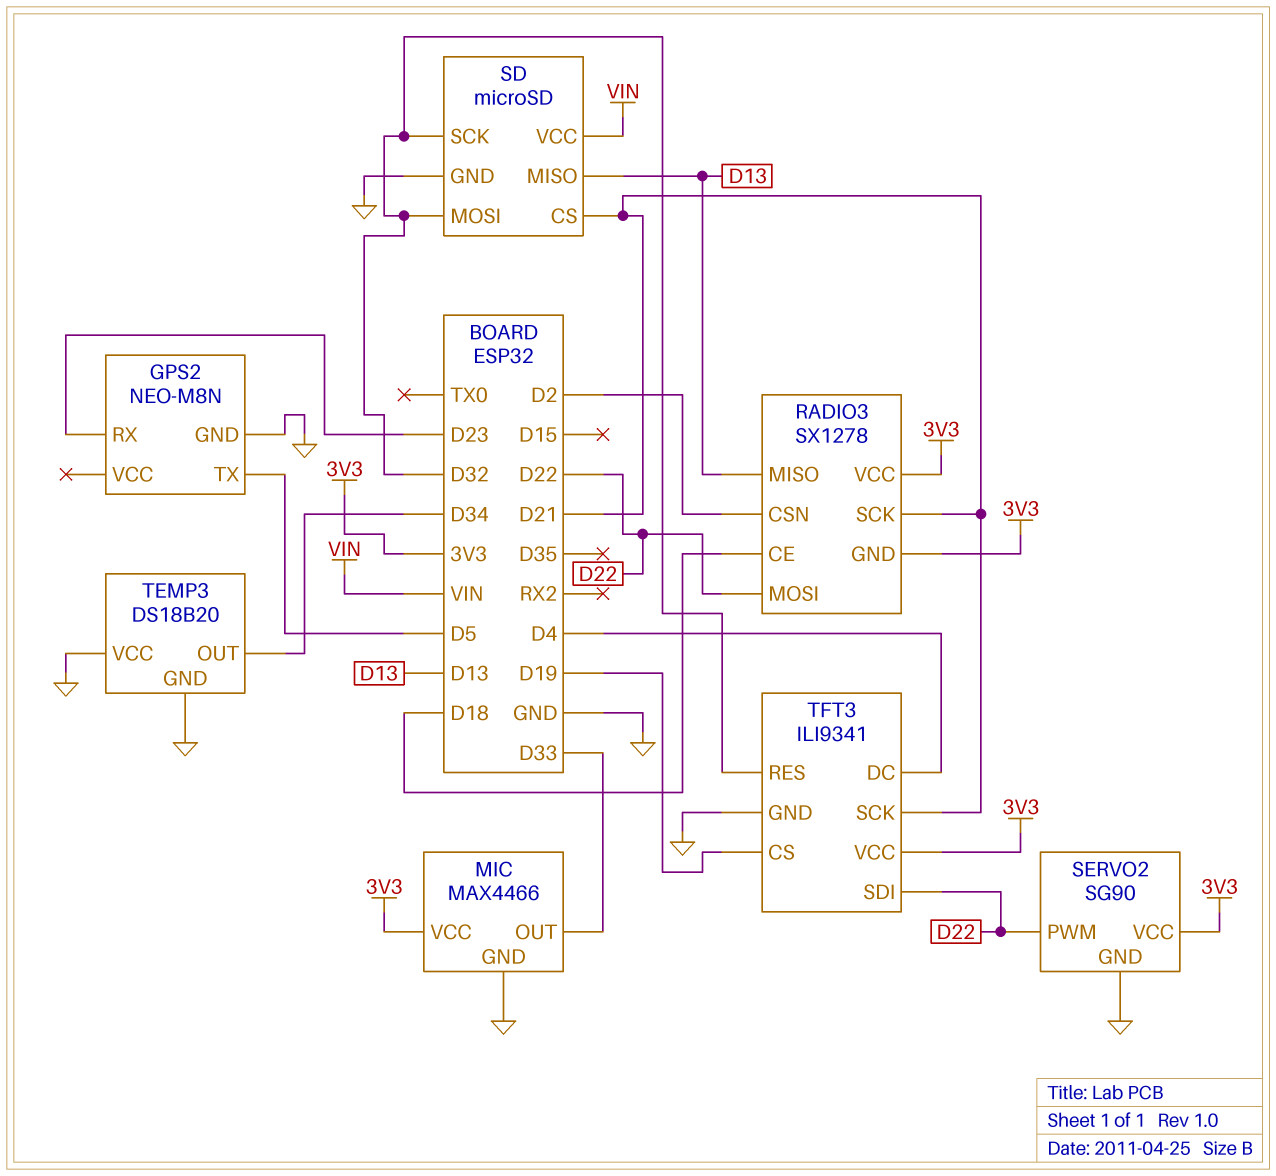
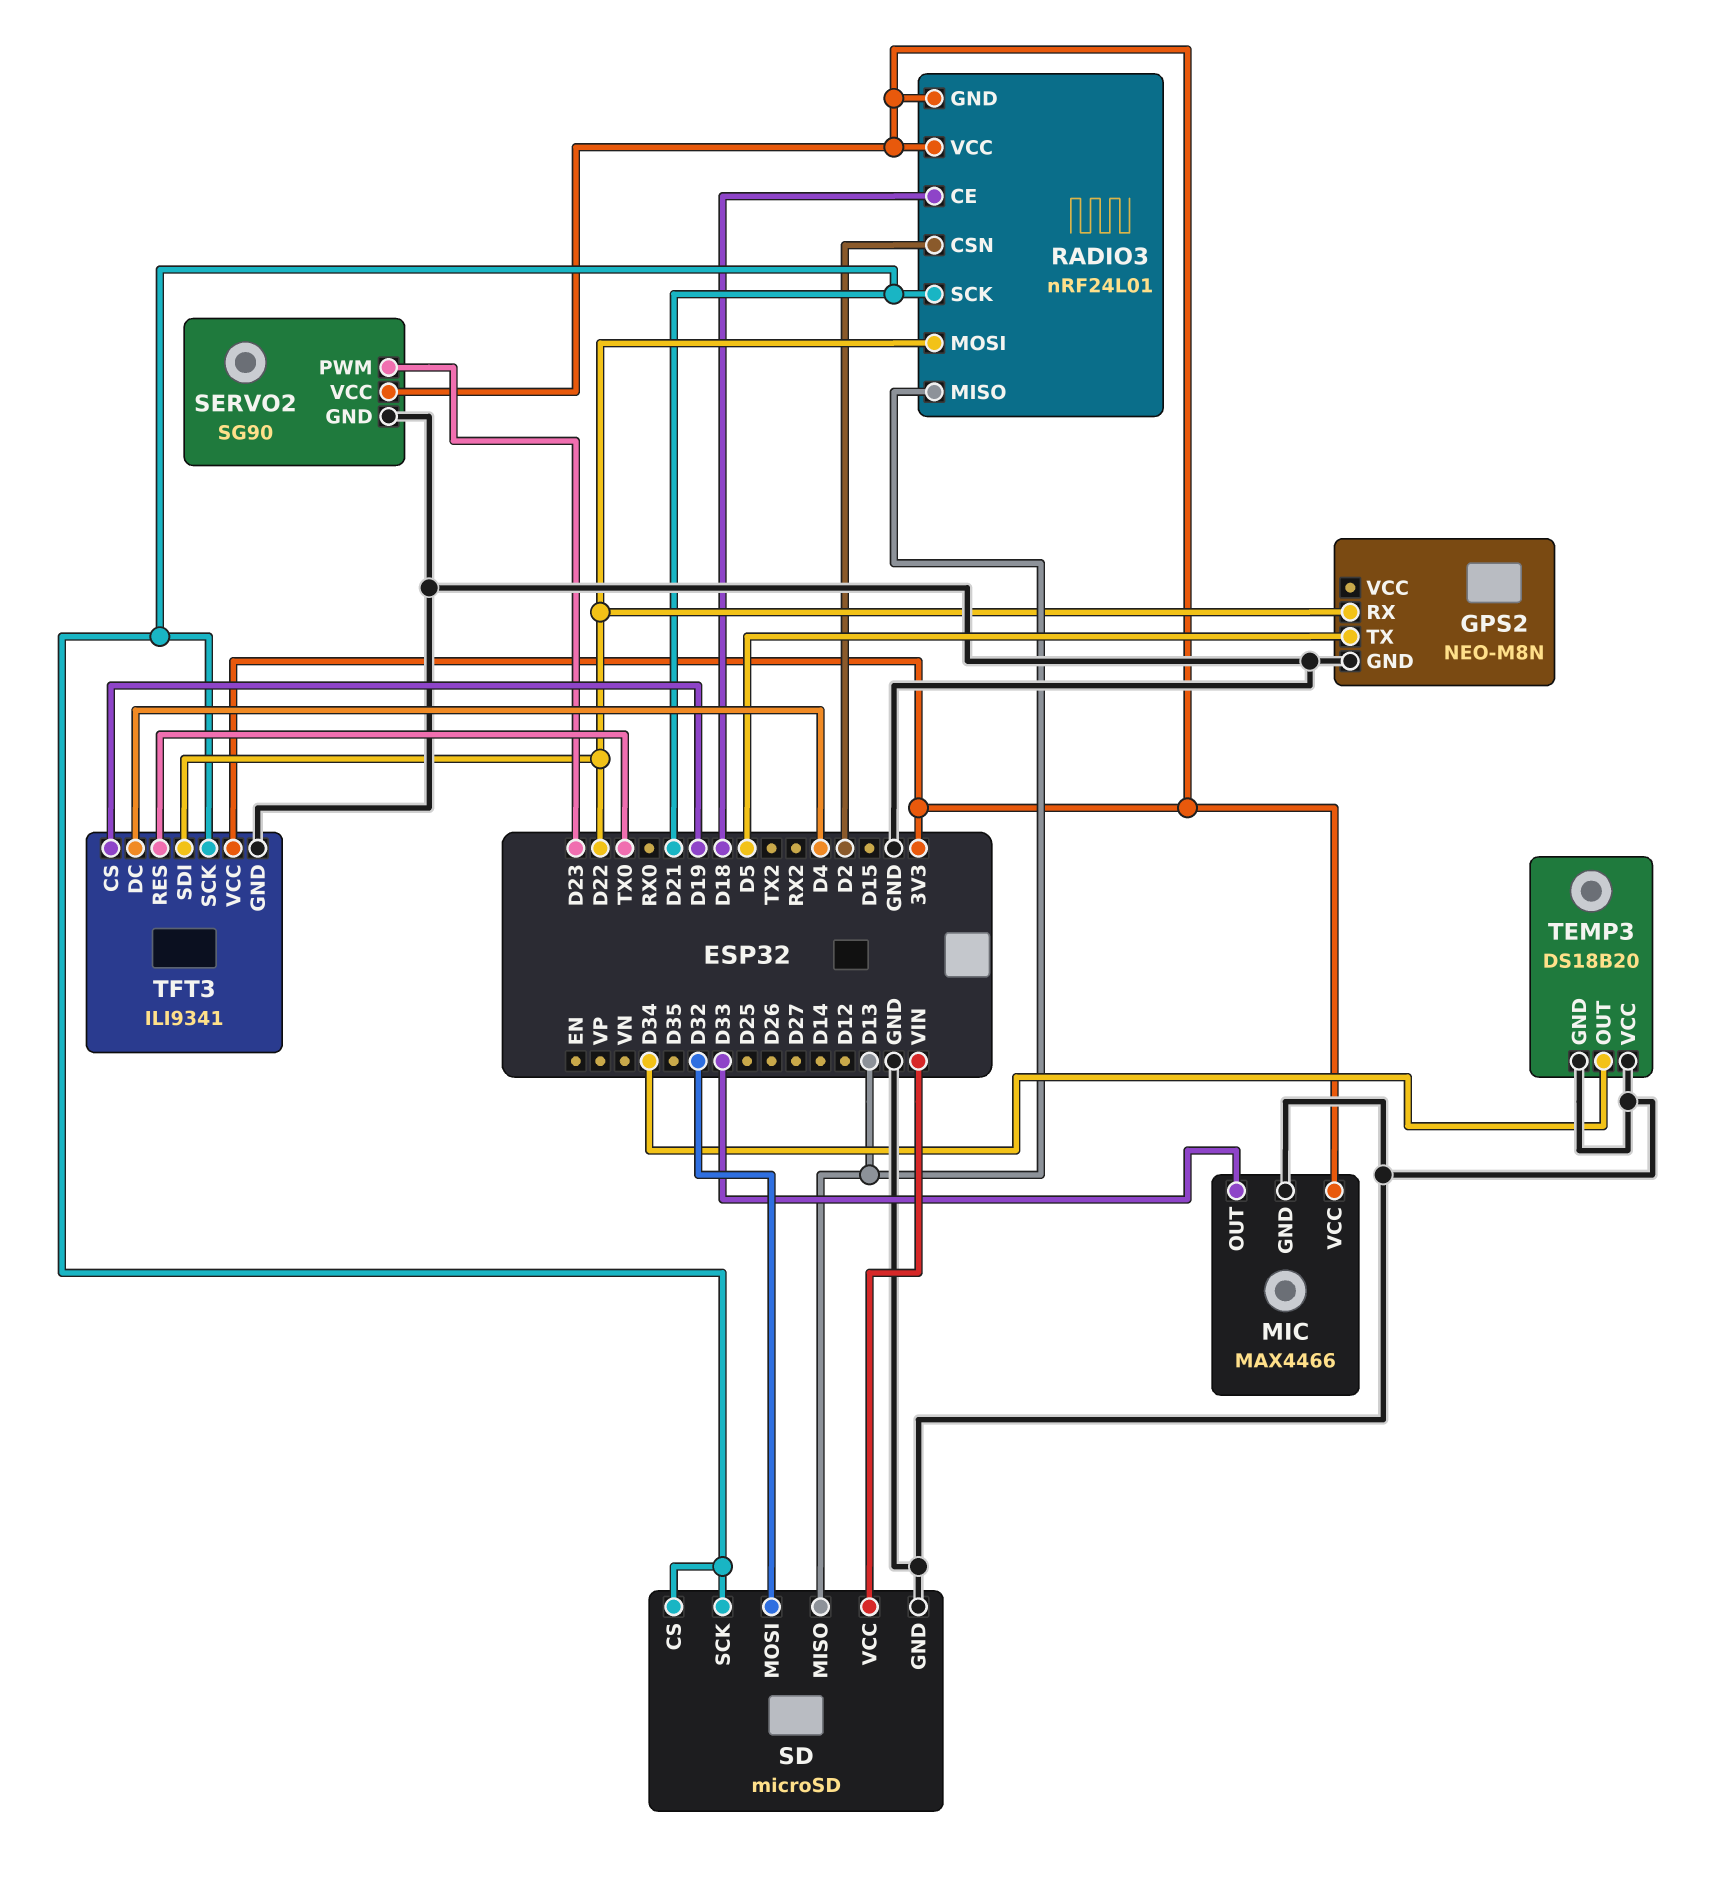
GPS2 pin RX: D23 -> D22
RADIO3: SX1278 -> nRF24L01
SD pin SCK: D32 -> D21
SERVO2 pin PWM: D22 -> D23
TFT3 pin RES: D32 -> TX0

